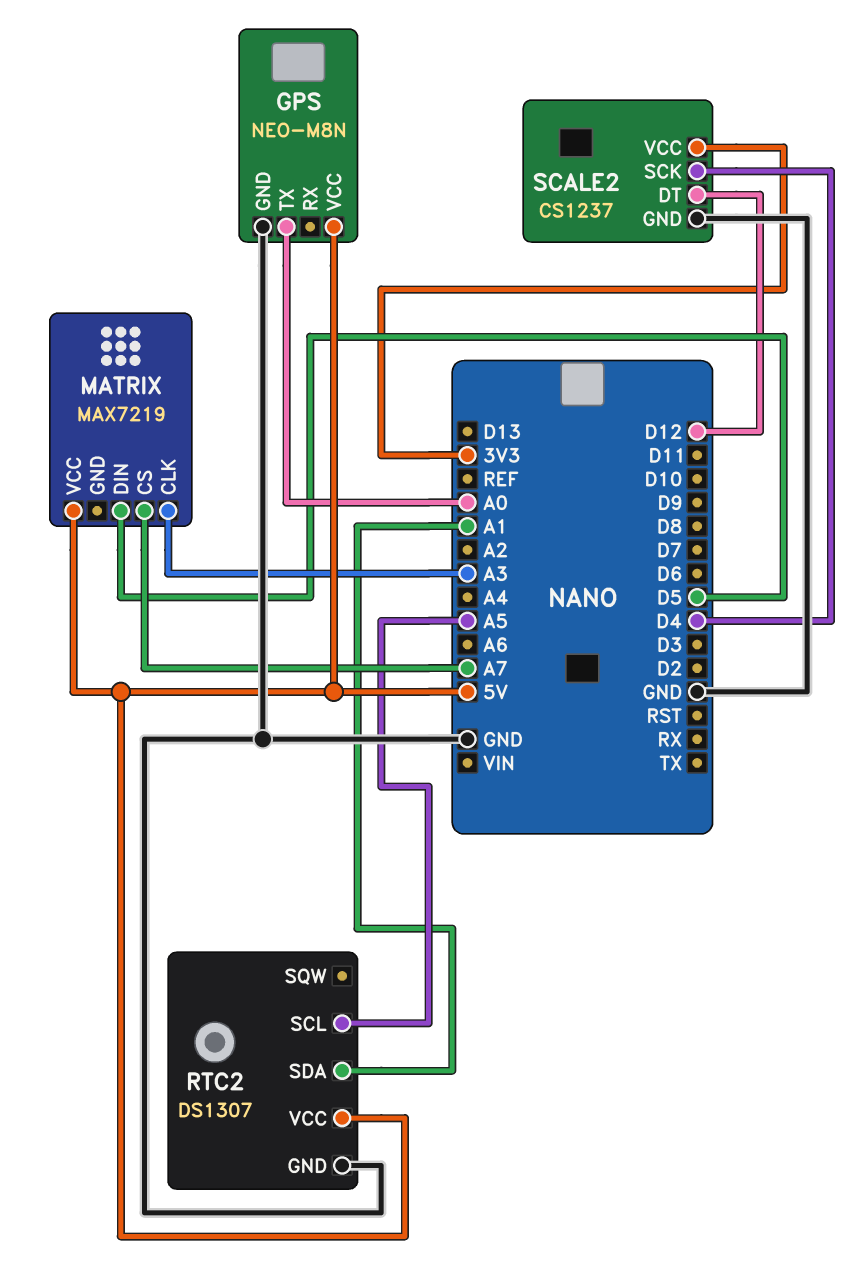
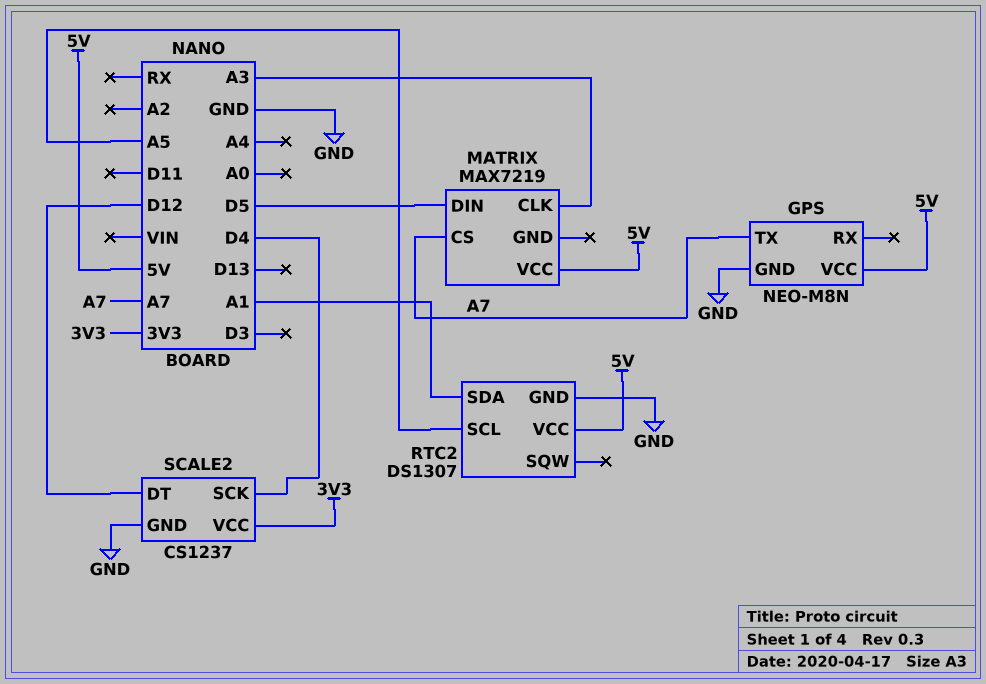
GPS pin TX: A0 -> A7

